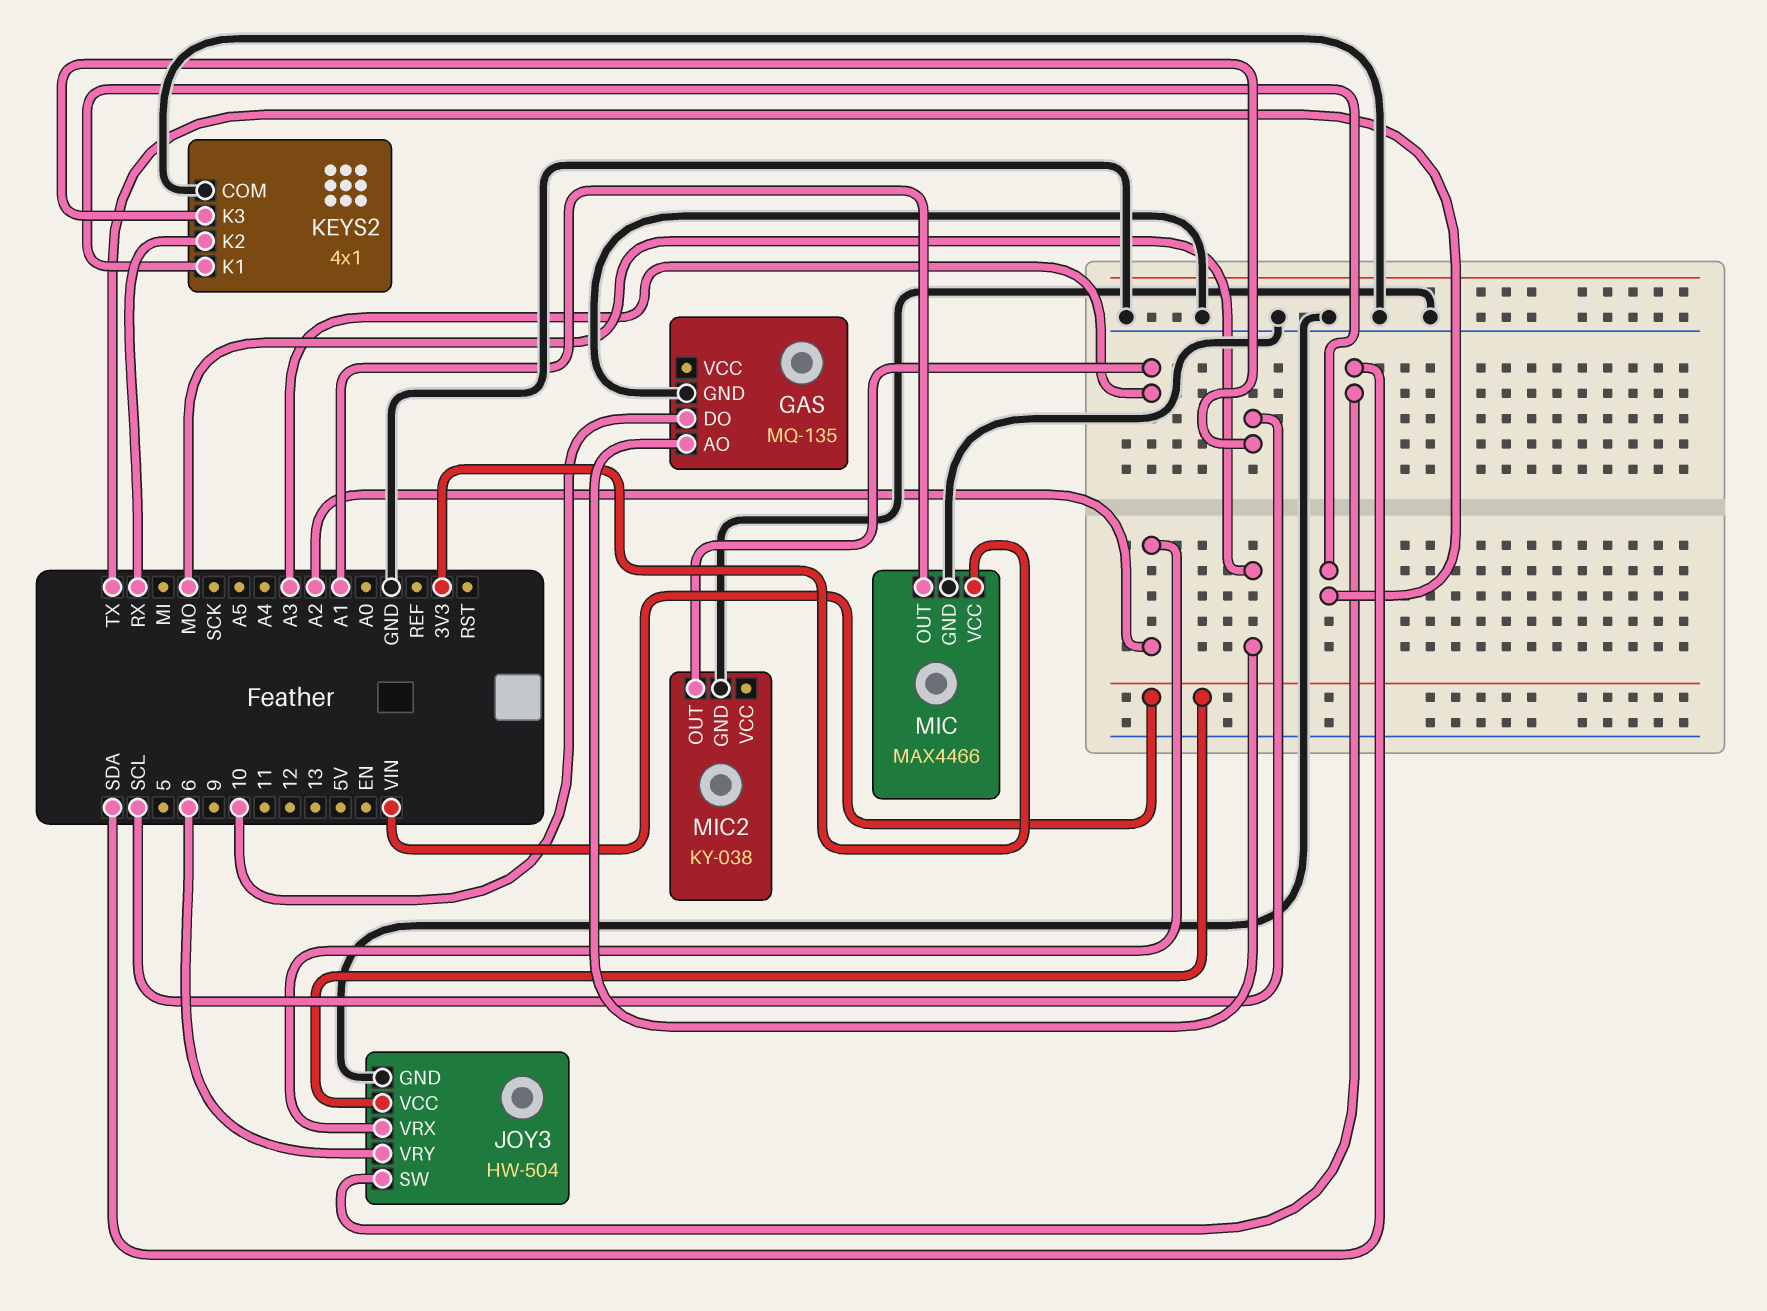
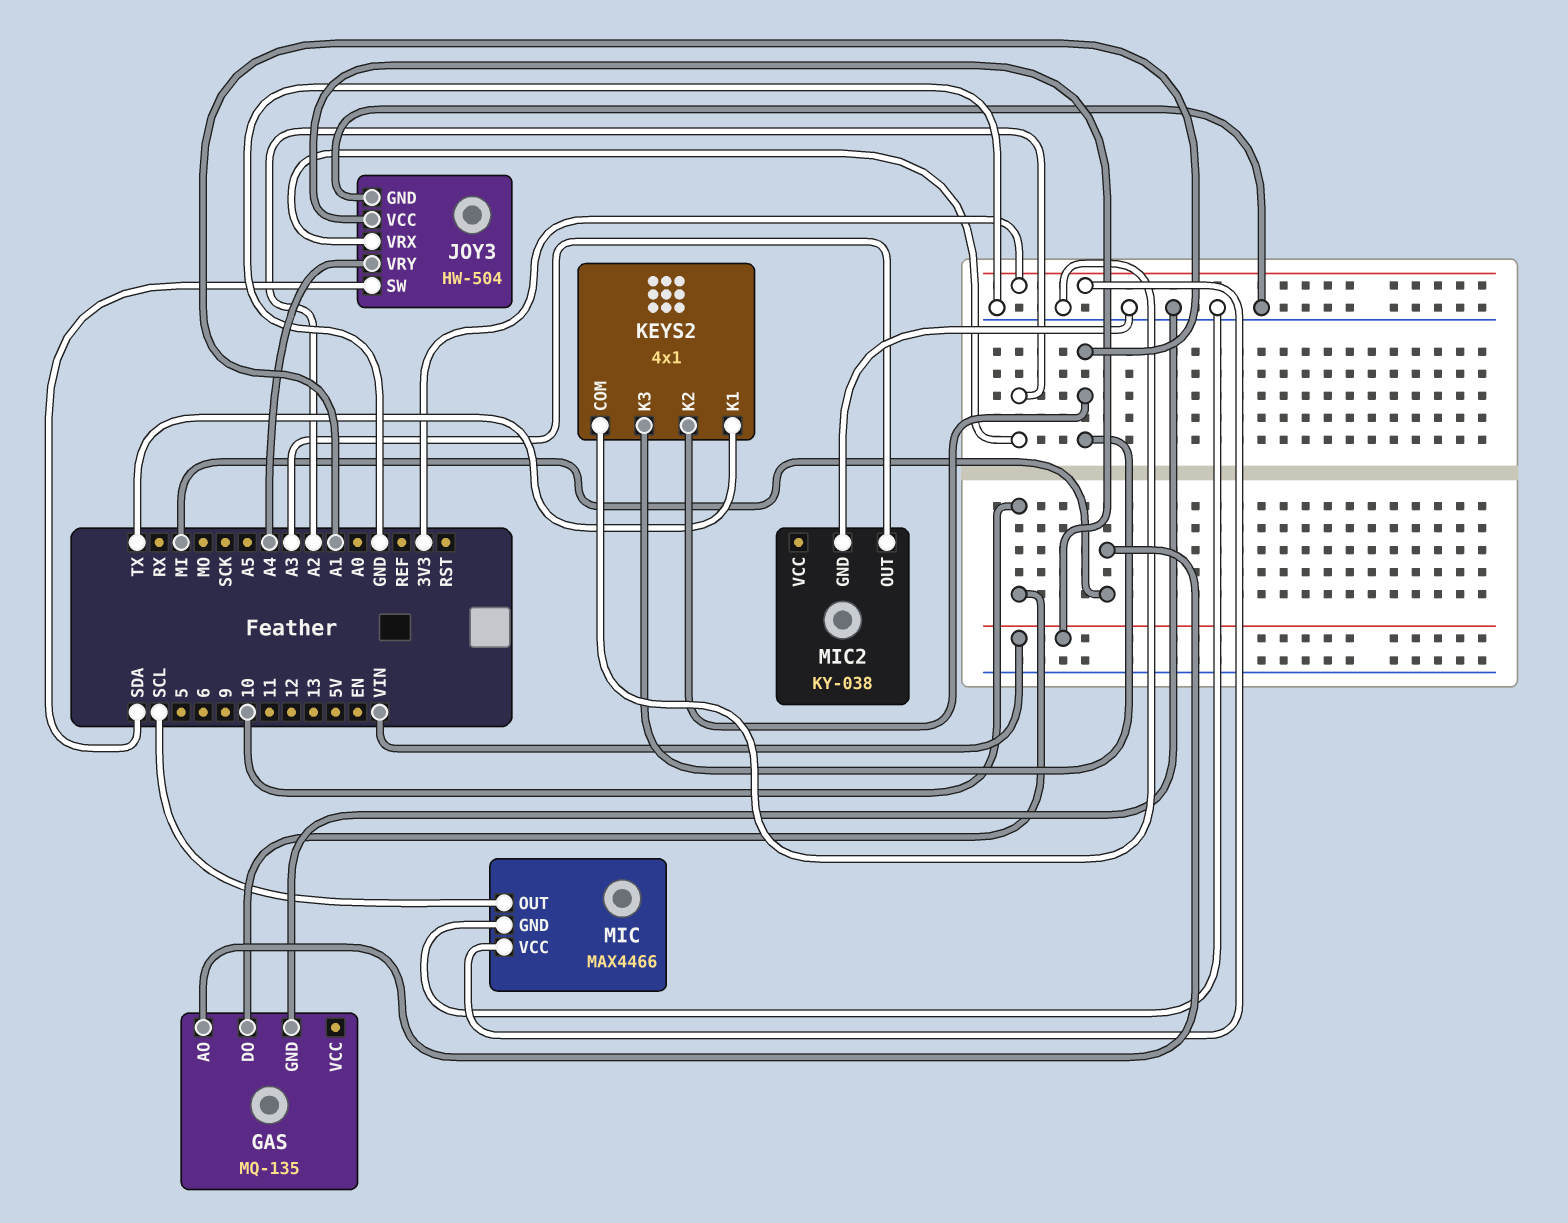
GAS pin AO: MO -> MI
JOY3 pin VRY: 6 -> A4
KEYS2 pin K2: RX -> A1
KEYS2 pin K3: SCL -> A1
MIC pin OUT: A1 -> SCL

